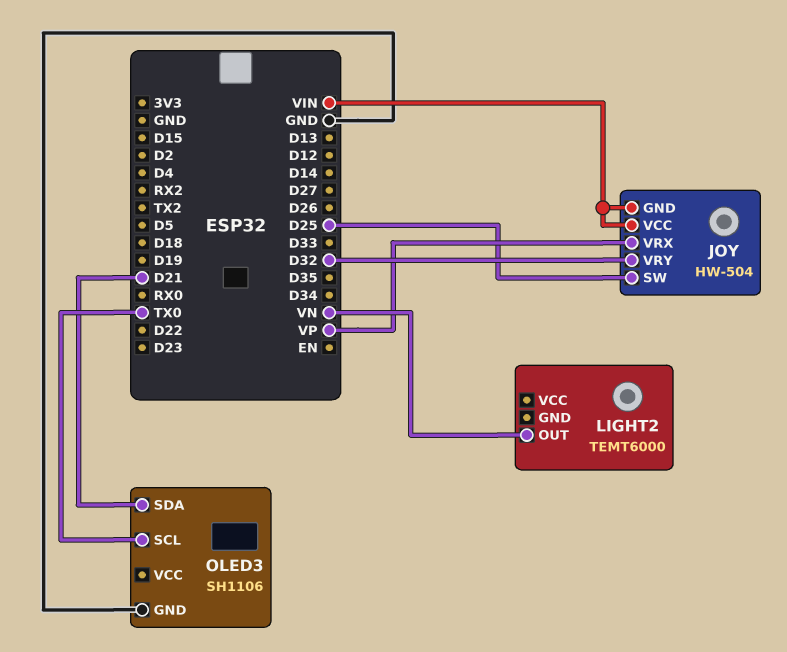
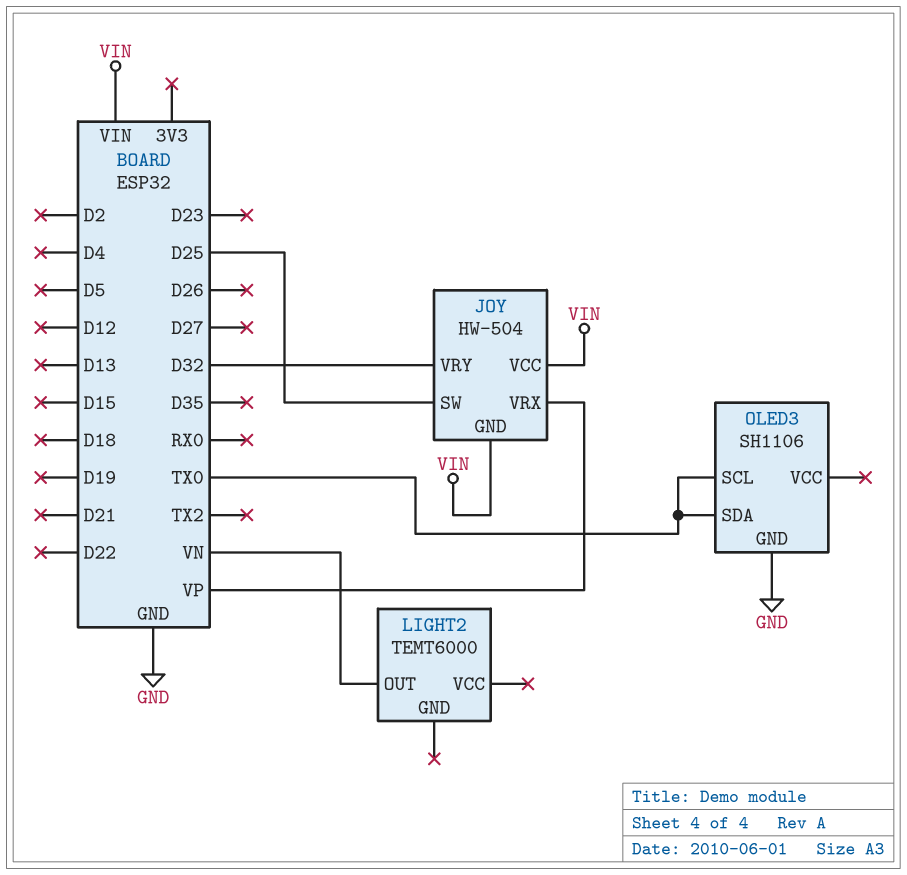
OLED3 pin SDA: D21 -> TX0

